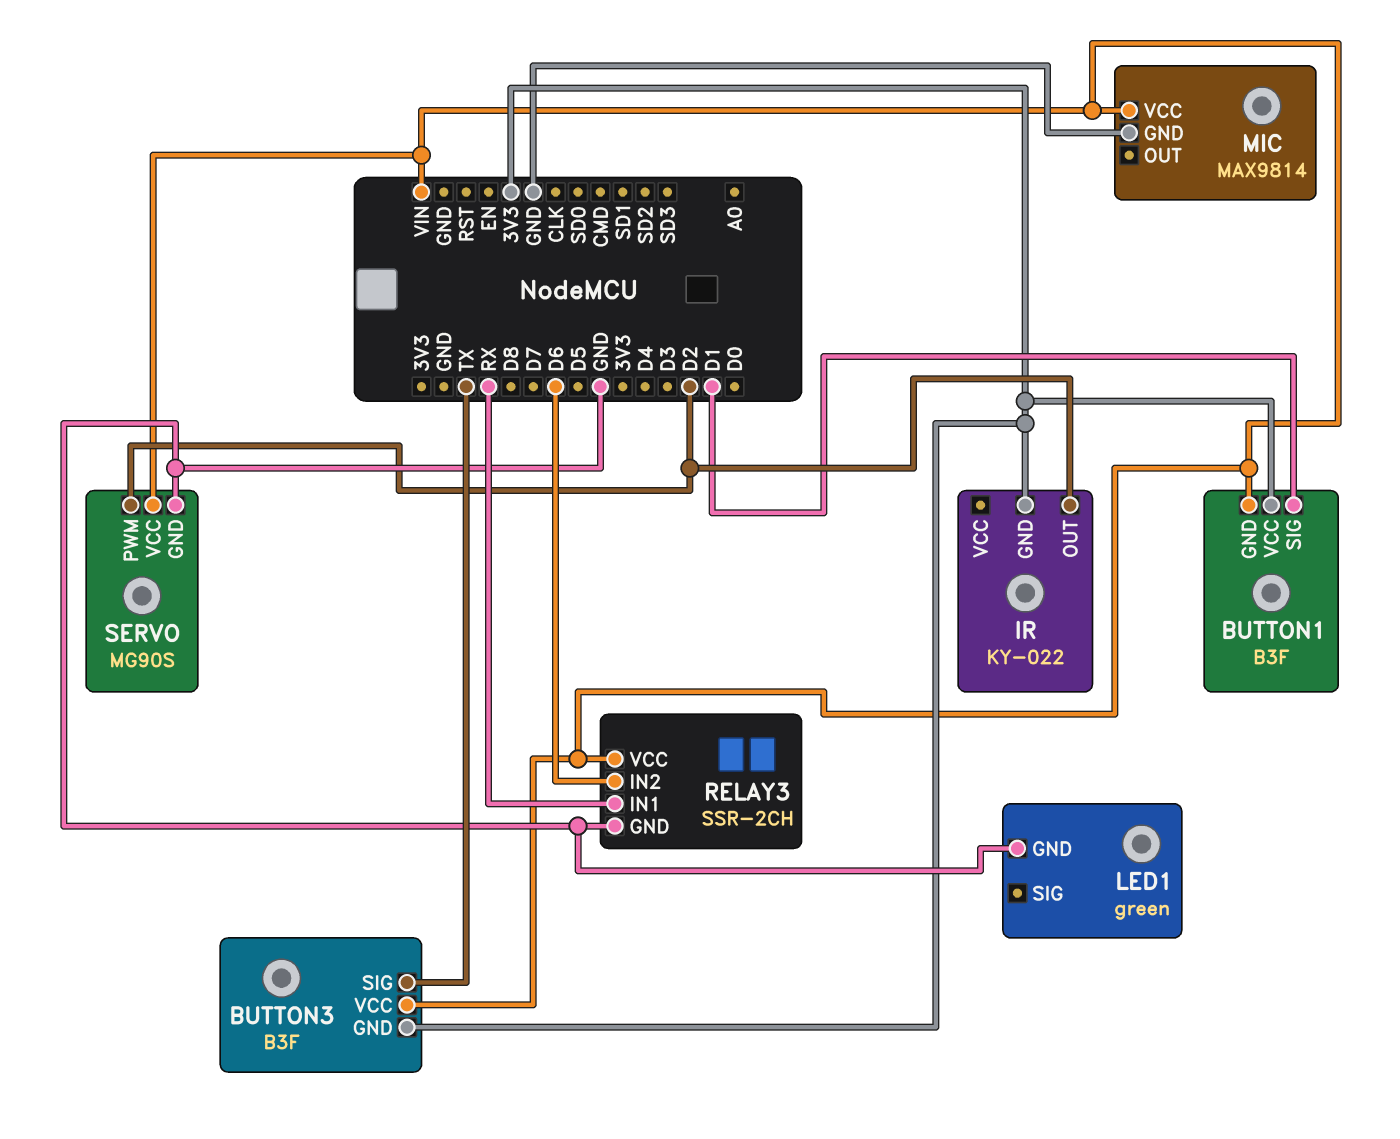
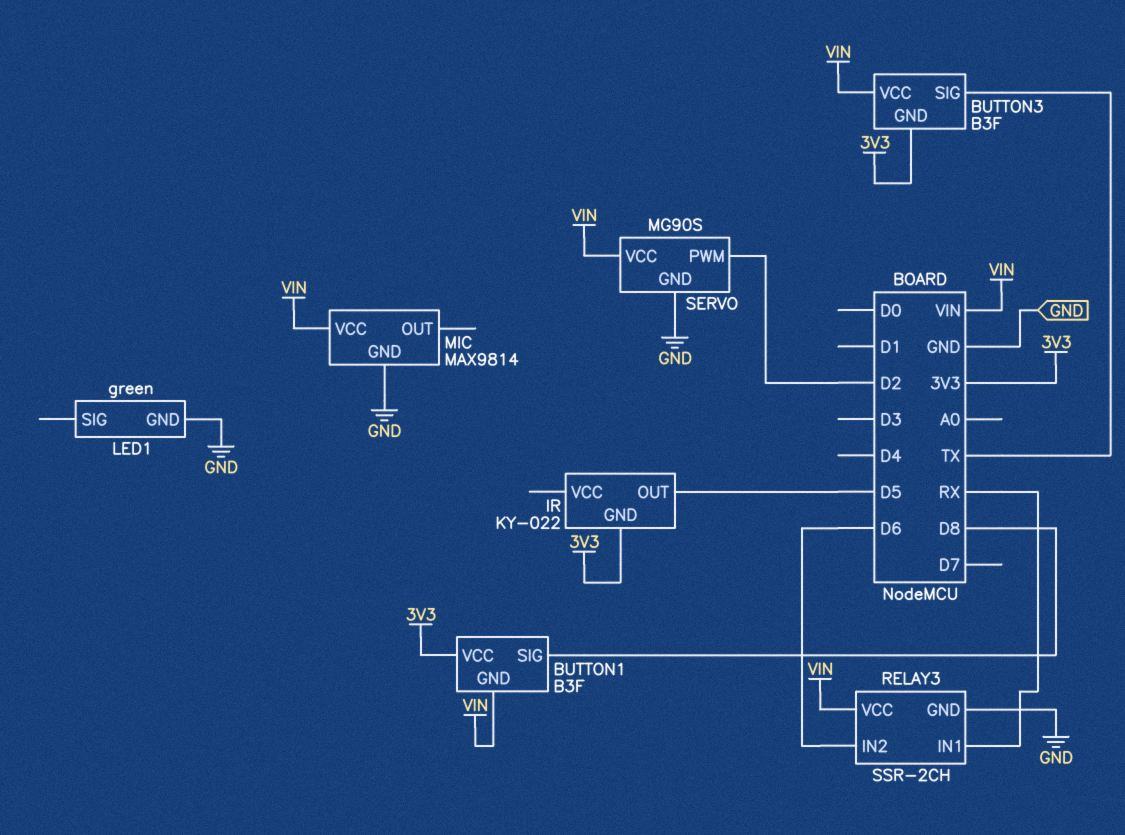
BUTTON1 pin SIG: D1 -> D8
IR pin OUT: D2 -> D5

